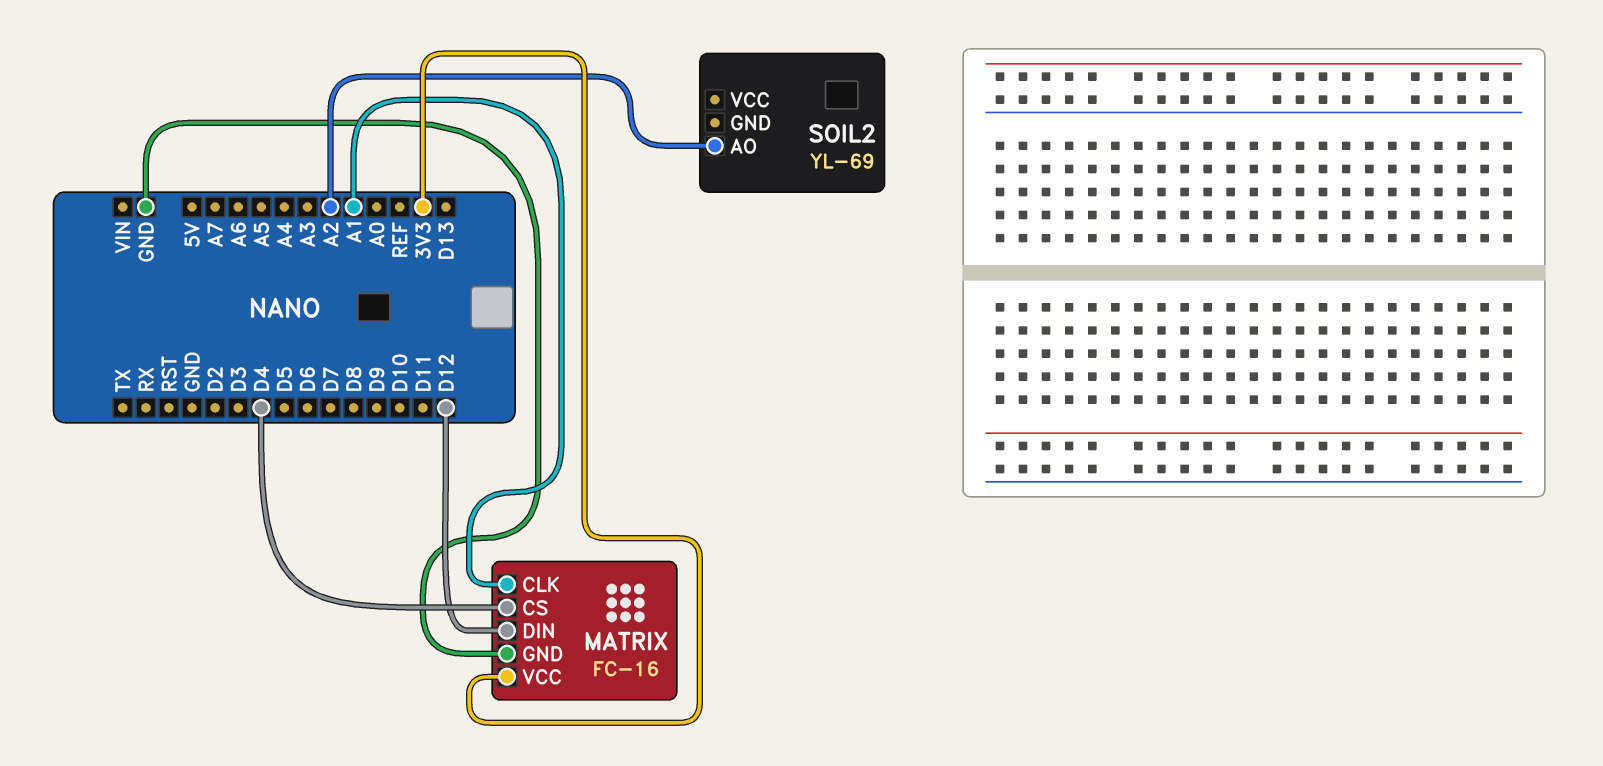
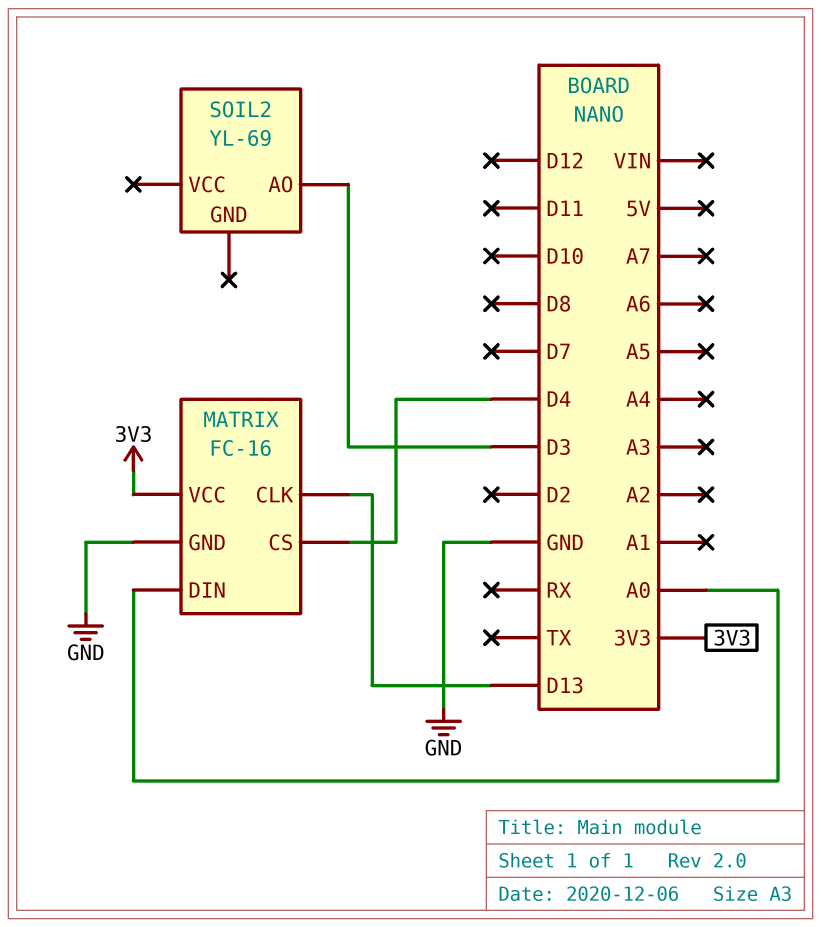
MATRIX pin CLK: A1 -> D13
MATRIX pin DIN: D12 -> A0
SOIL2 pin AO: A2 -> D3

